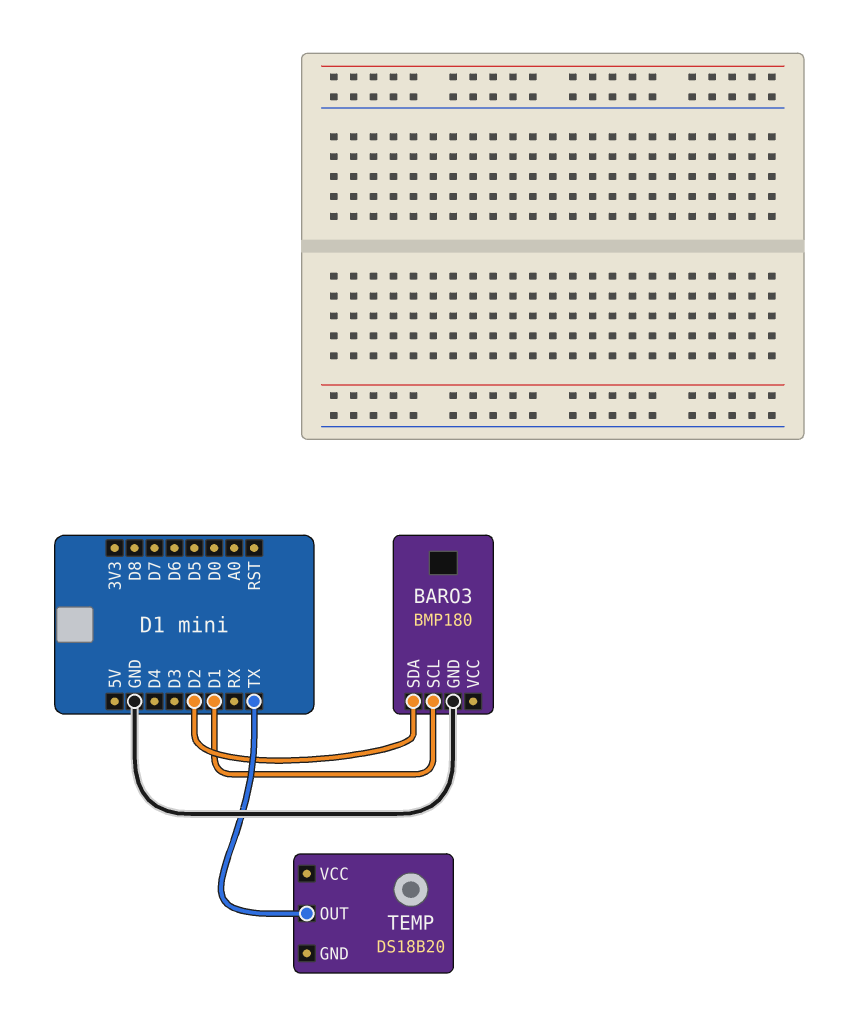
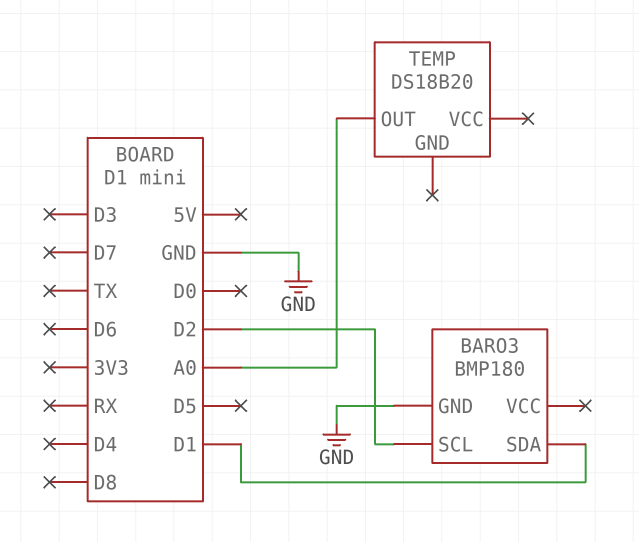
BARO3 pin SCL: D1 -> D2
BARO3 pin SDA: D2 -> D1
TEMP pin OUT: TX -> A0

